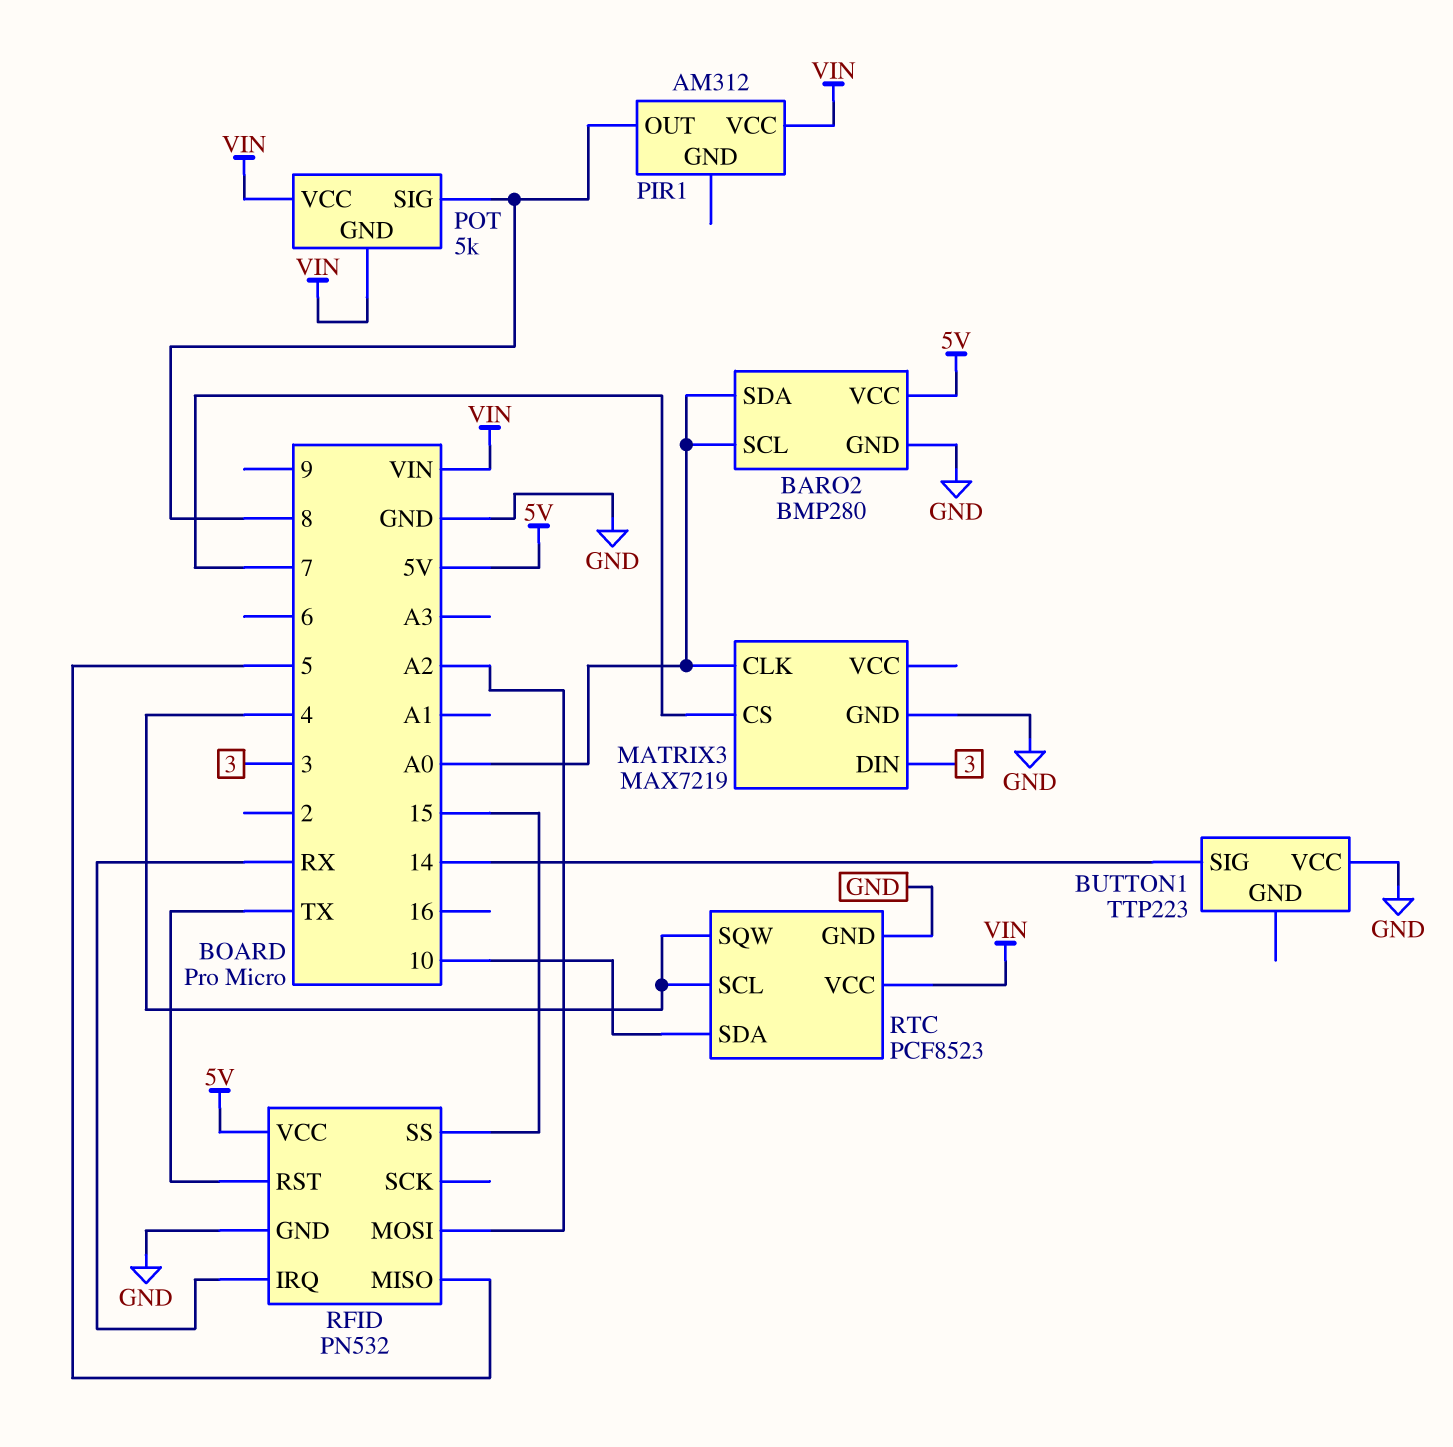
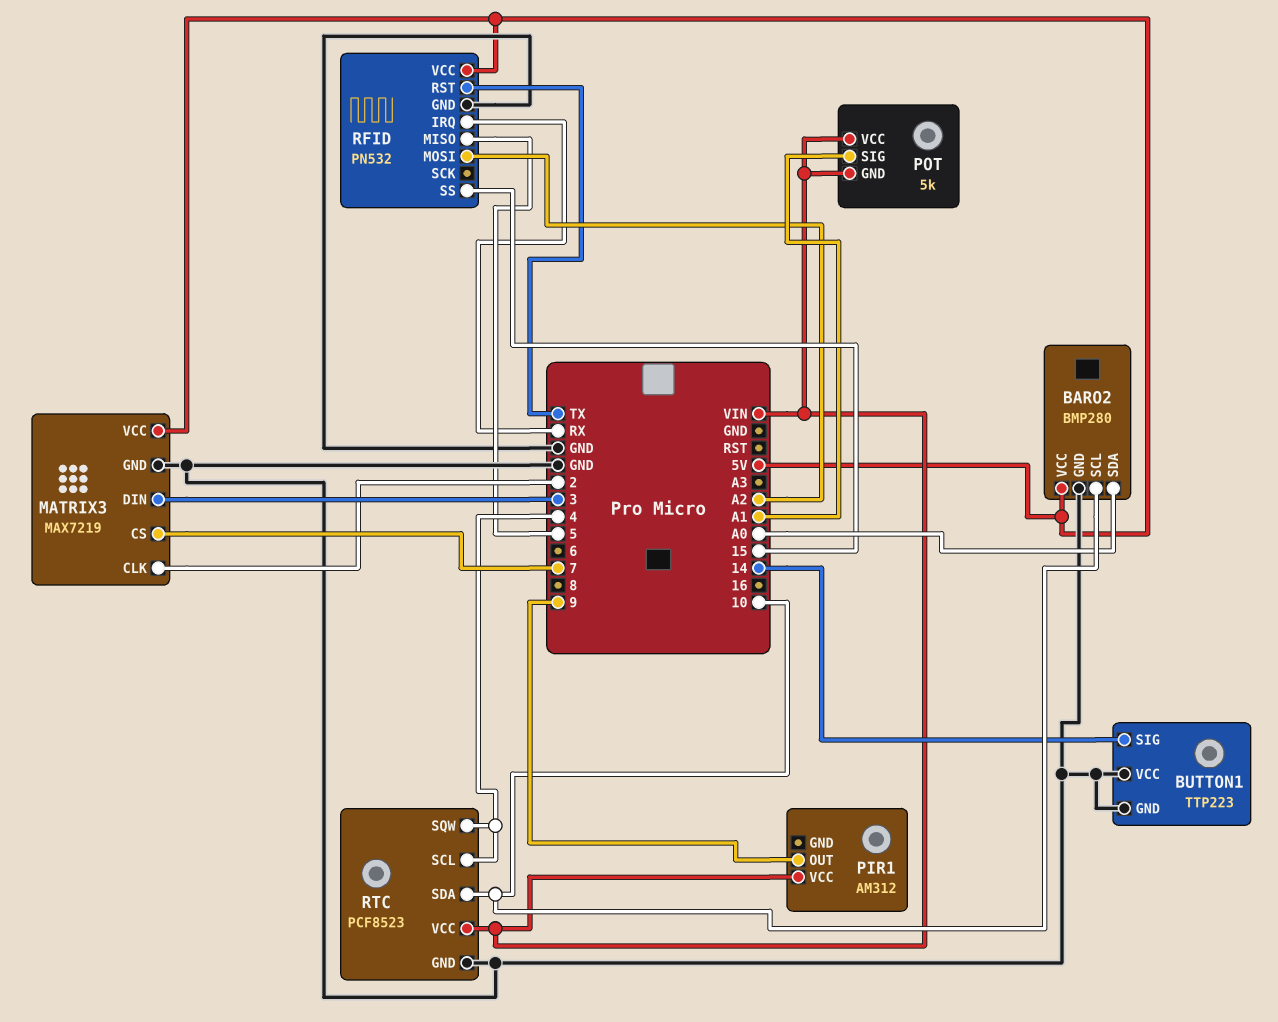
BARO2 pin SCL: A0 -> 10
BUTTON1 pin GND: none -> GND
MATRIX3 pin CLK: A0 -> 2
MATRIX3 pin VCC: none -> 5V
PIR1 pin OUT: 8 -> 9
POT pin SIG: 8 -> A1

